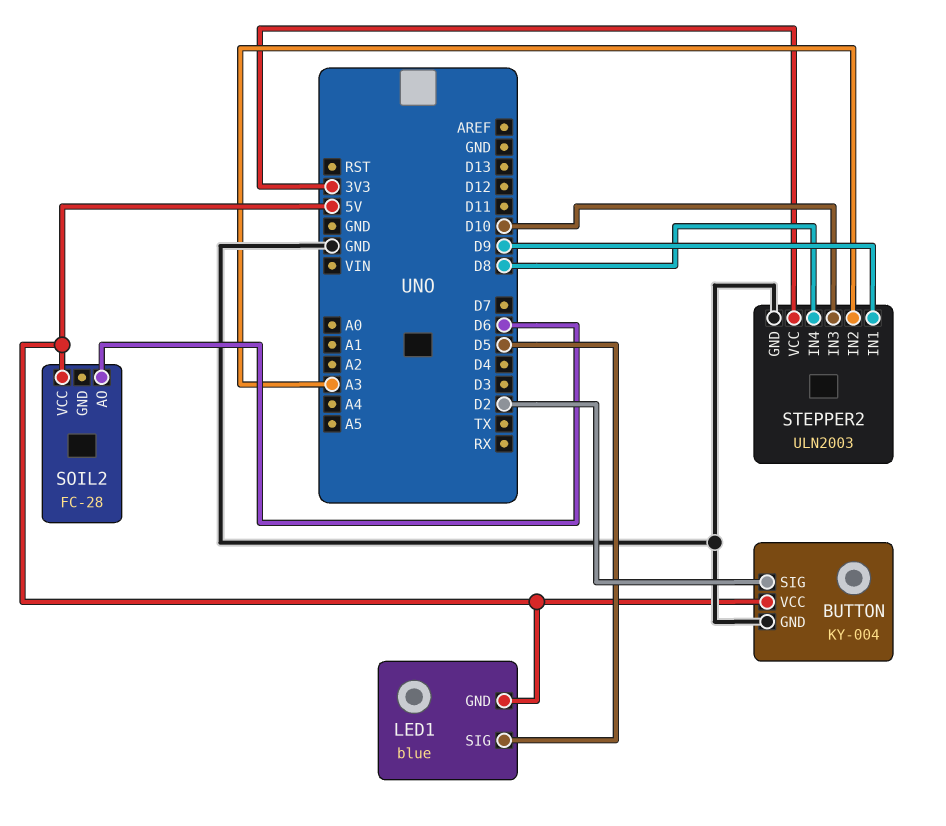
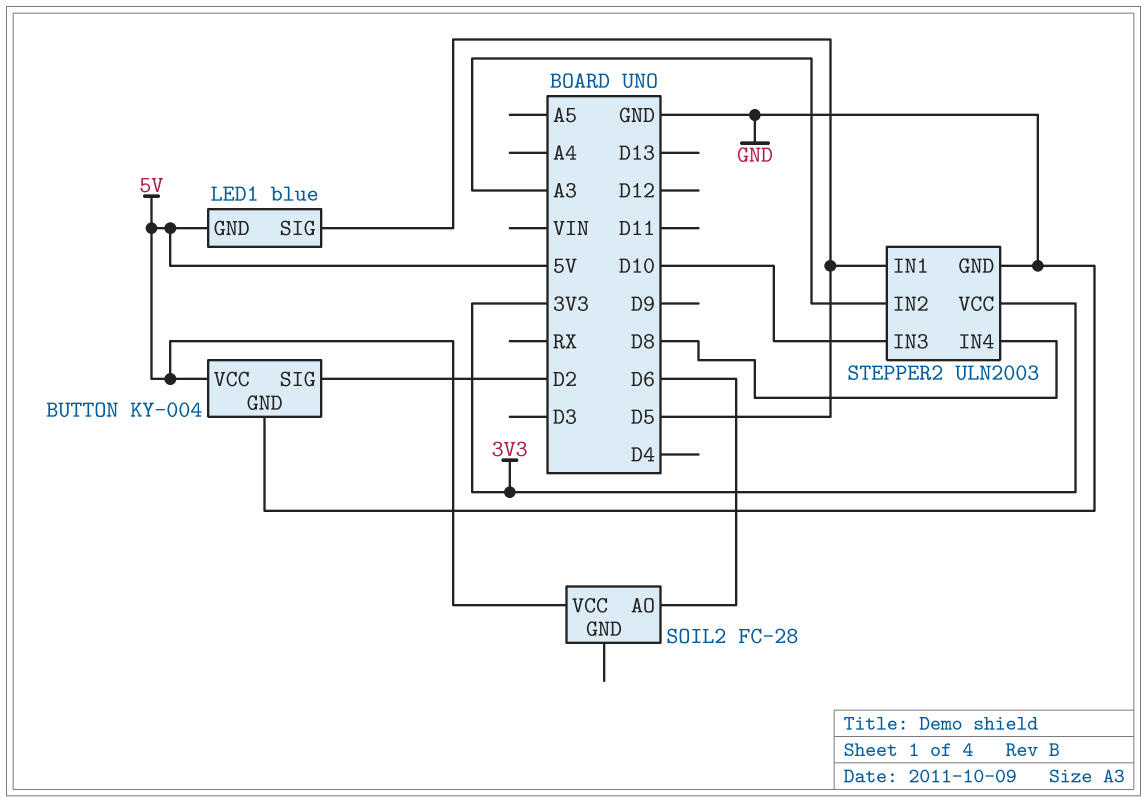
STEPPER2 pin IN1: D9 -> D5

